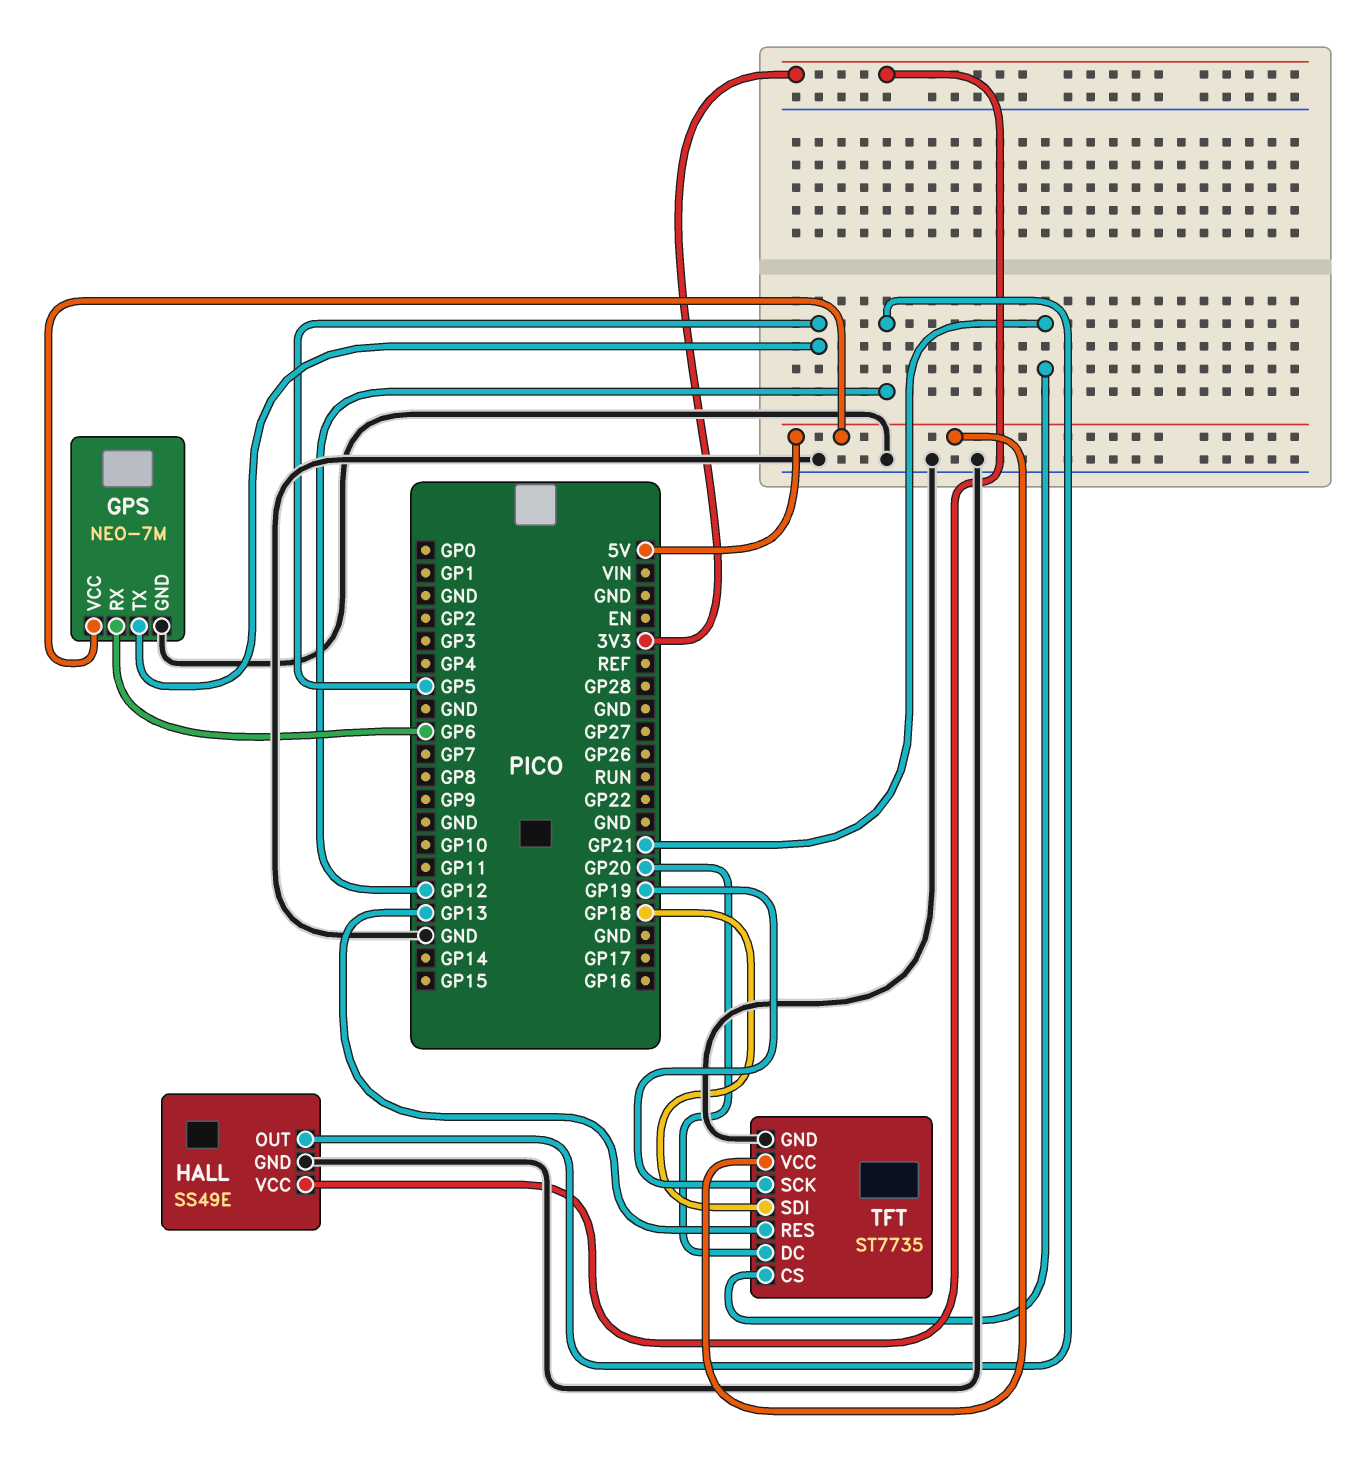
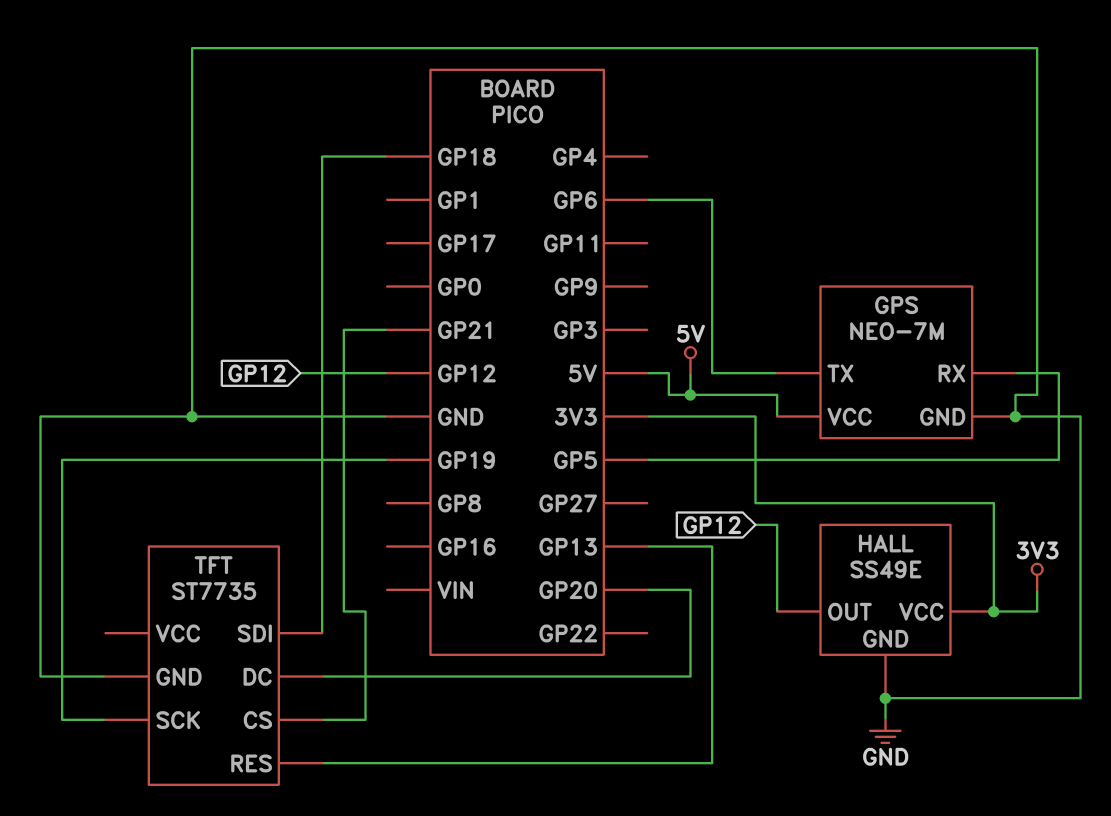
GPS pin RX: GP6 -> GP5
GPS pin TX: GP5 -> GP6
TFT pin VCC: 5V -> none

